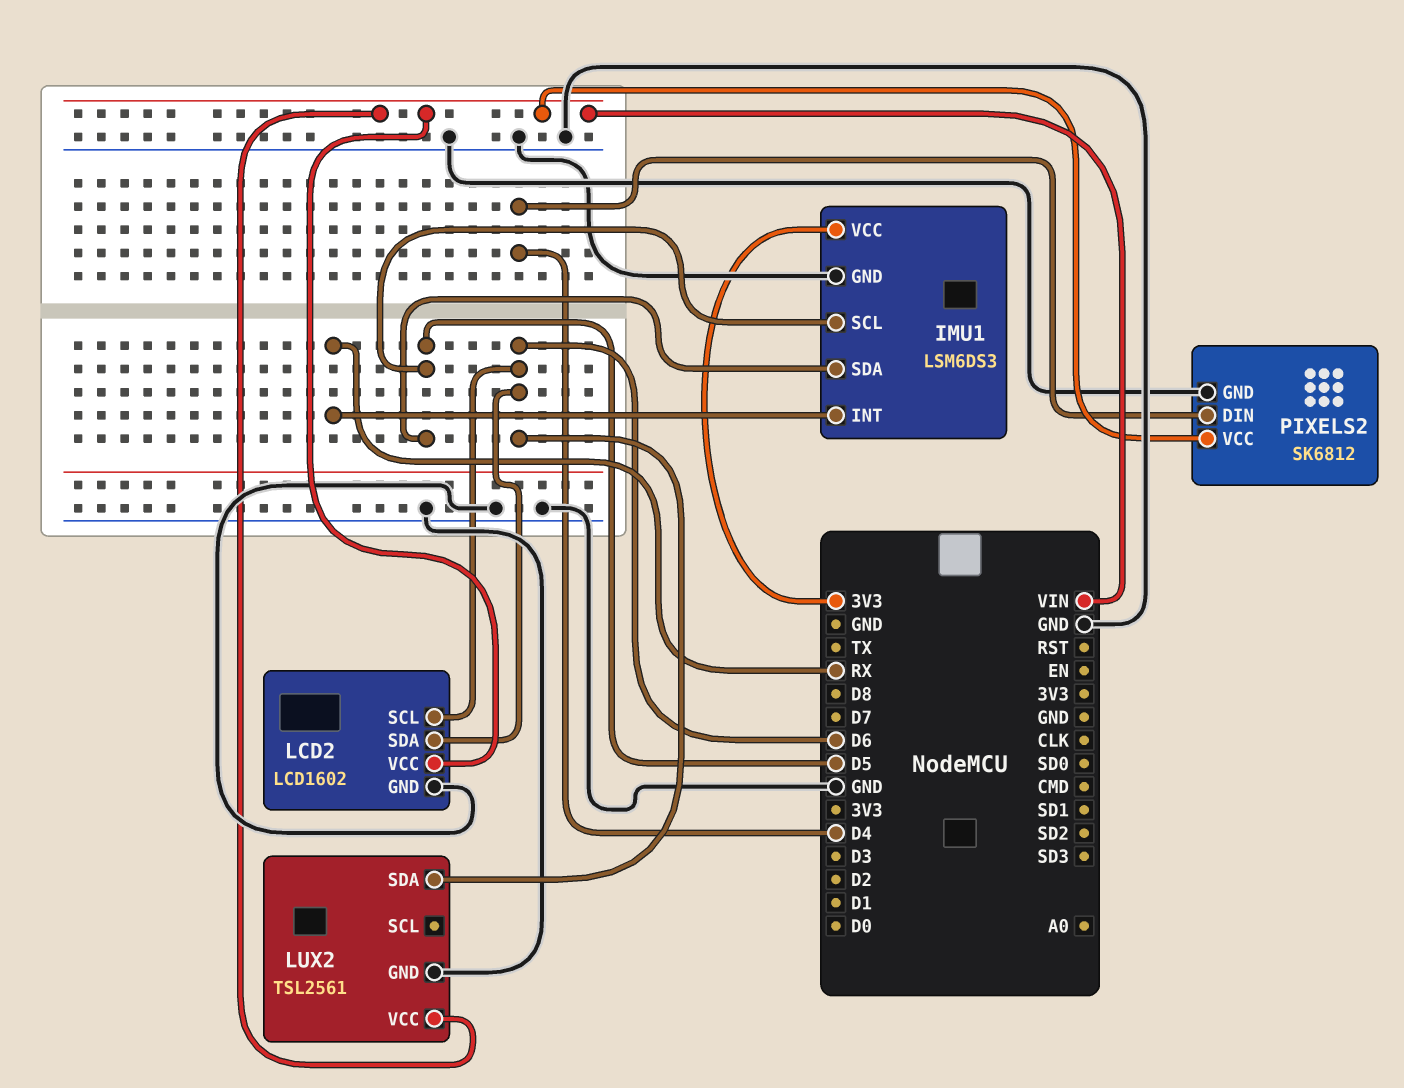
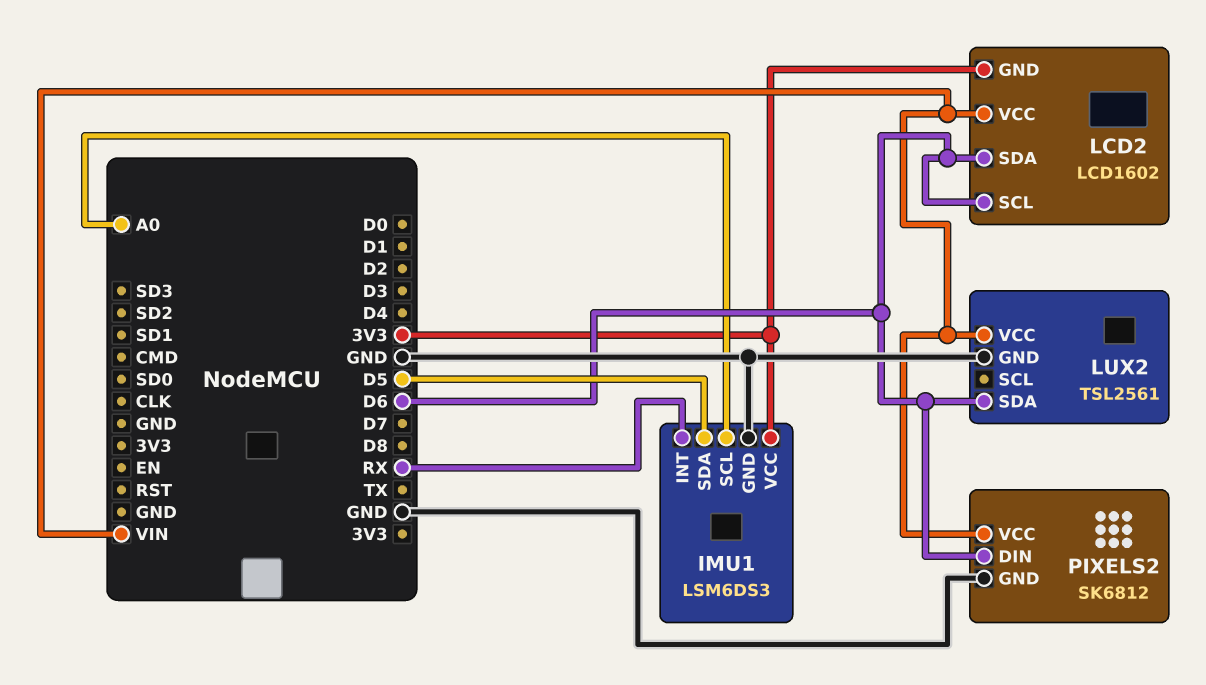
IMU1 pin SCL: D5 -> A0
LCD2 pin GND: GND -> 3V3
PIXELS2 pin DIN: D4 -> D6

